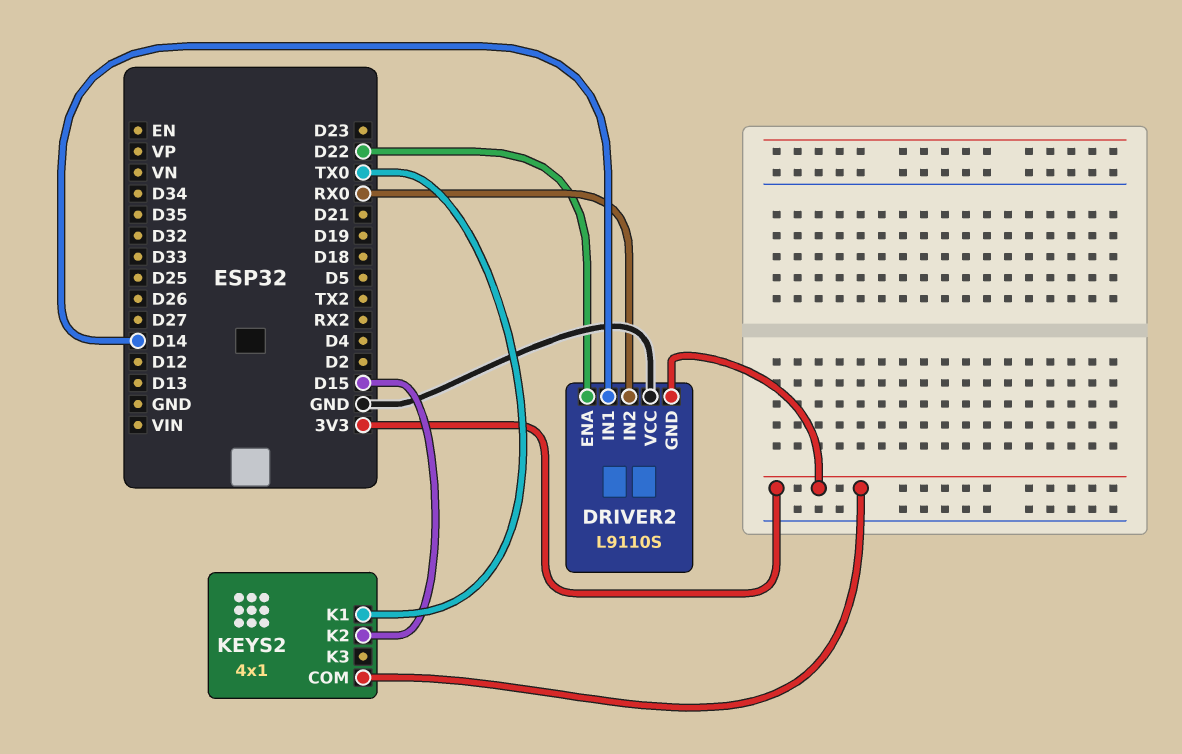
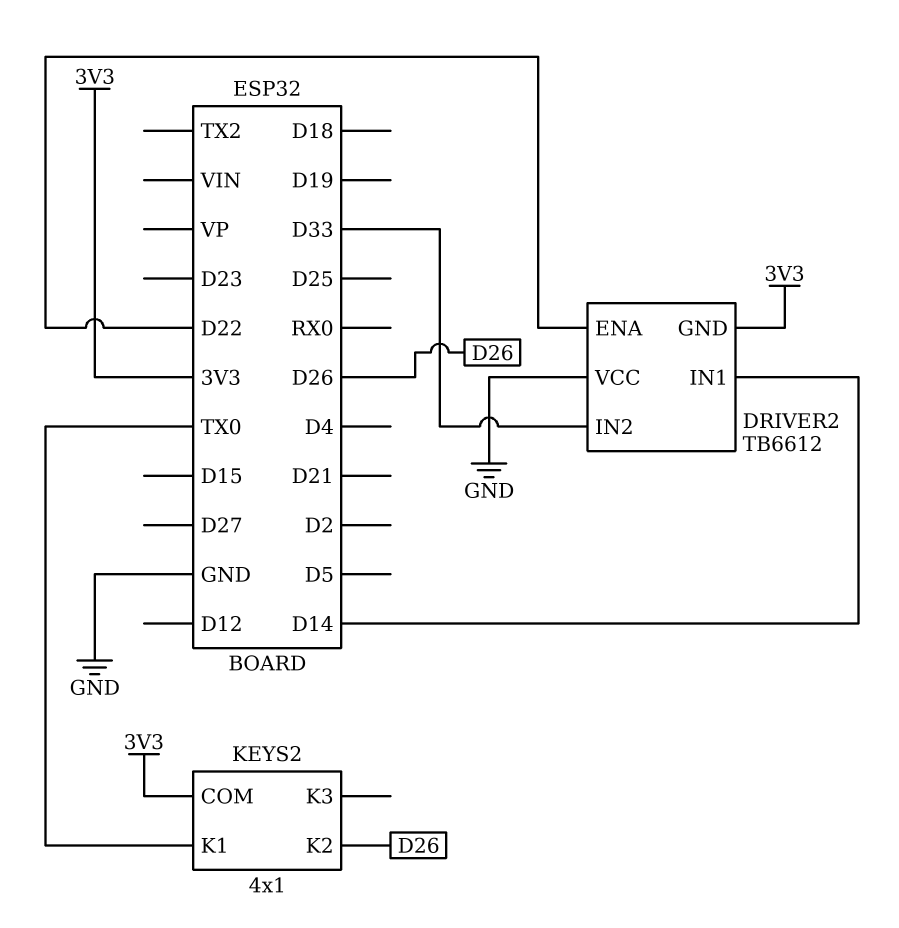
DRIVER2: L9110S -> TB6612
DRIVER2 pin IN2: RX0 -> D33
KEYS2 pin K2: D15 -> D26

